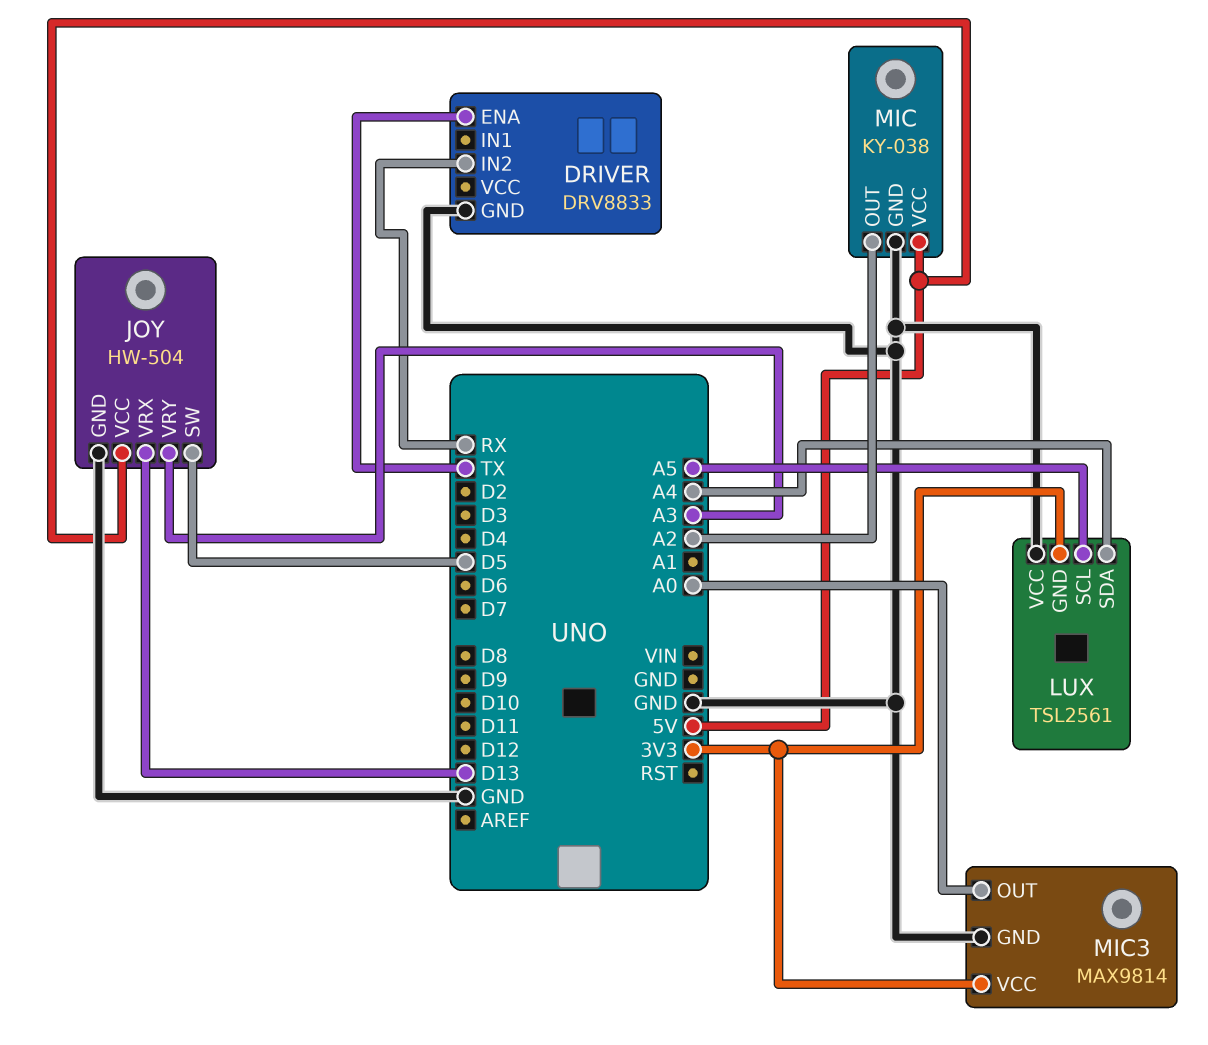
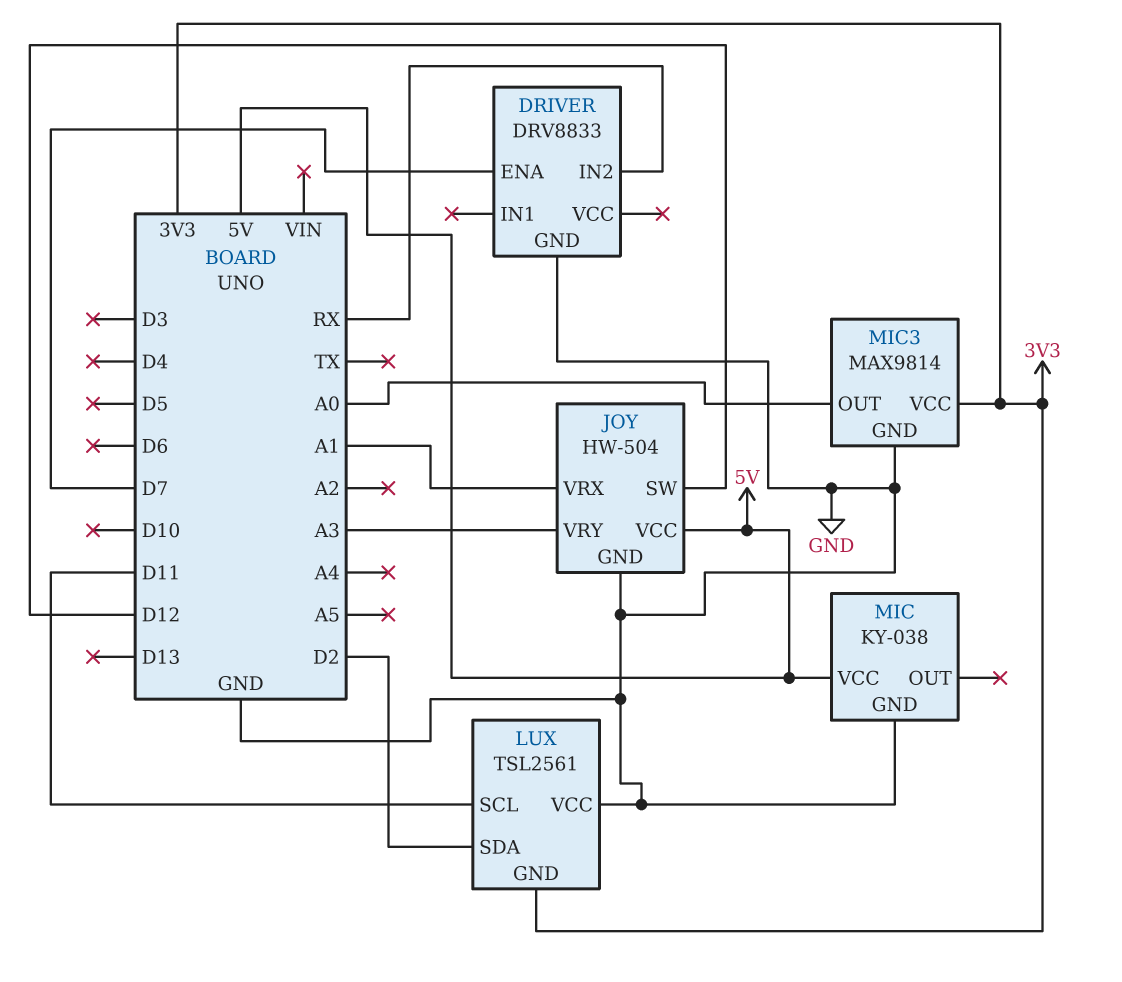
DRIVER pin ENA: TX -> D7
JOY pin SW: D5 -> D12
JOY pin VRX: D13 -> A1
LUX pin SCL: A5 -> D11
LUX pin SDA: A4 -> D2
MIC pin OUT: A2 -> none

